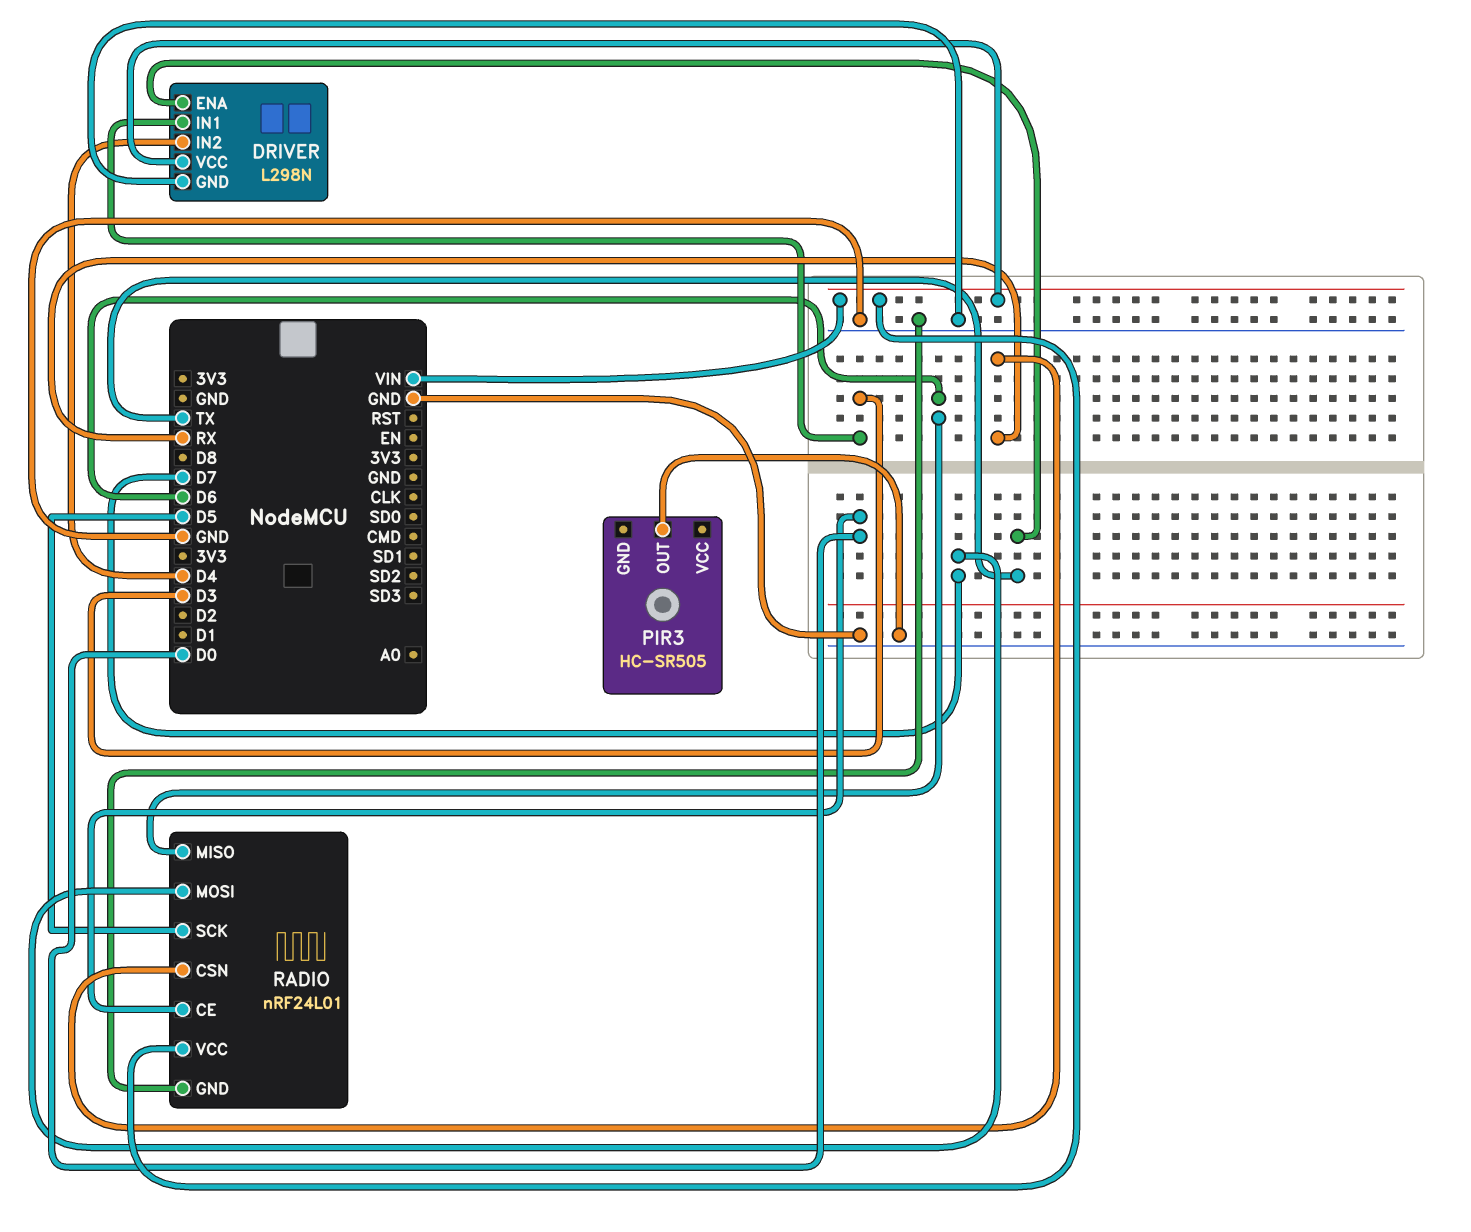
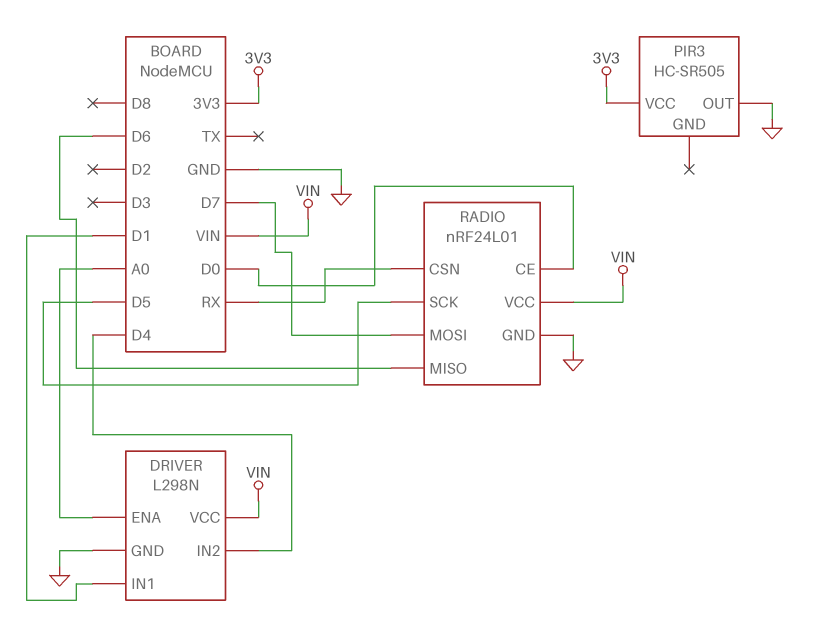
DRIVER pin ENA: TX -> A0
DRIVER pin IN1: D3 -> D1
PIR3 pin VCC: none -> 3V3

